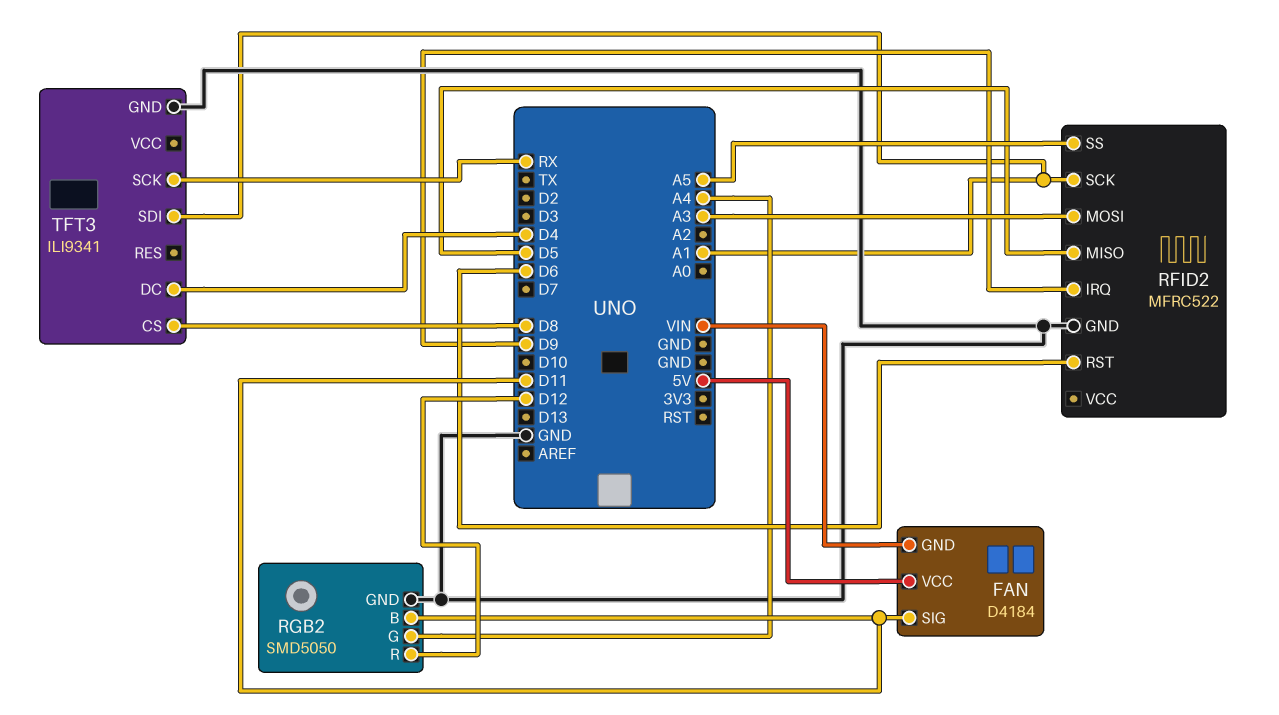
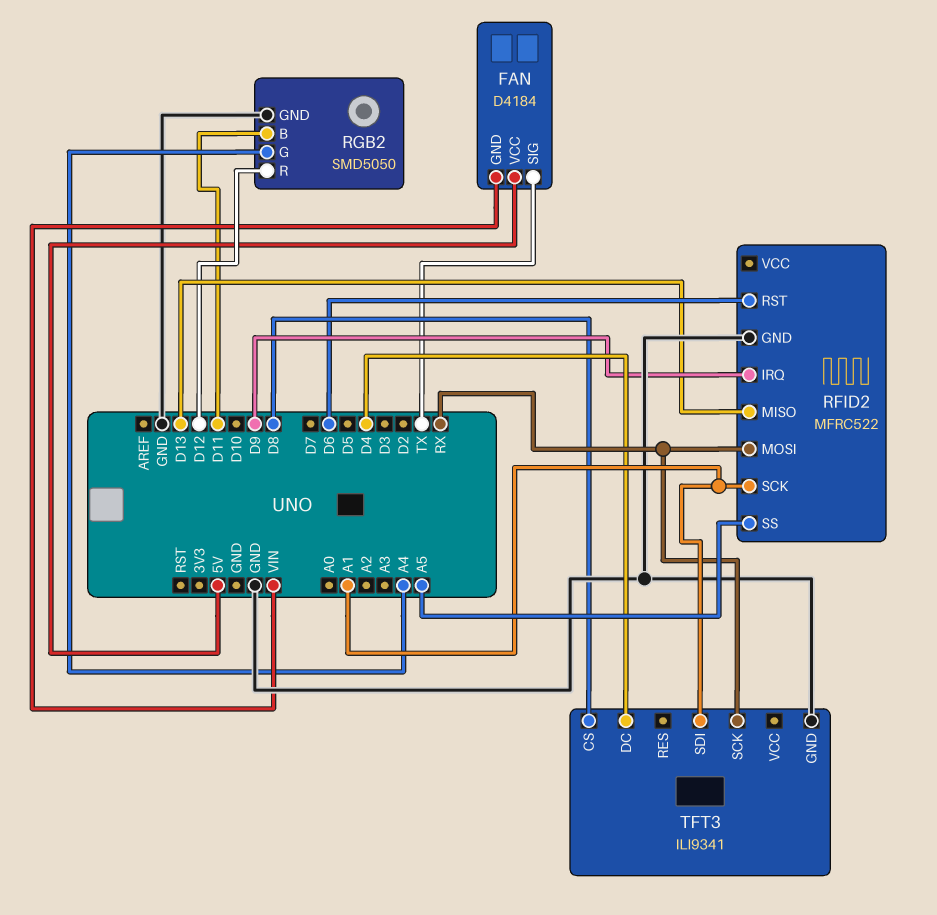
FAN pin SIG: D11 -> TX
RFID2 pin MISO: D5 -> D13
RFID2 pin MOSI: A3 -> RX

